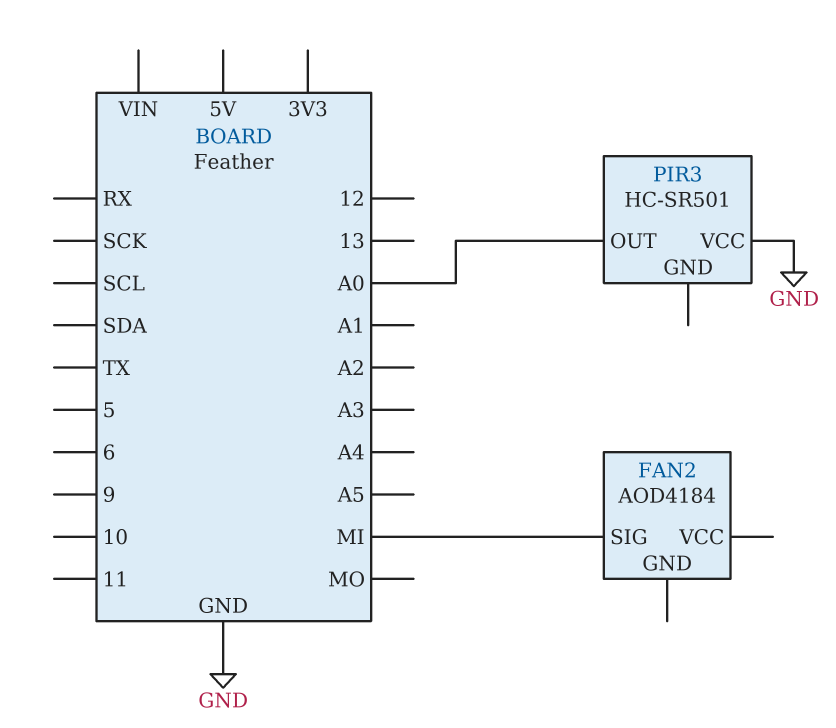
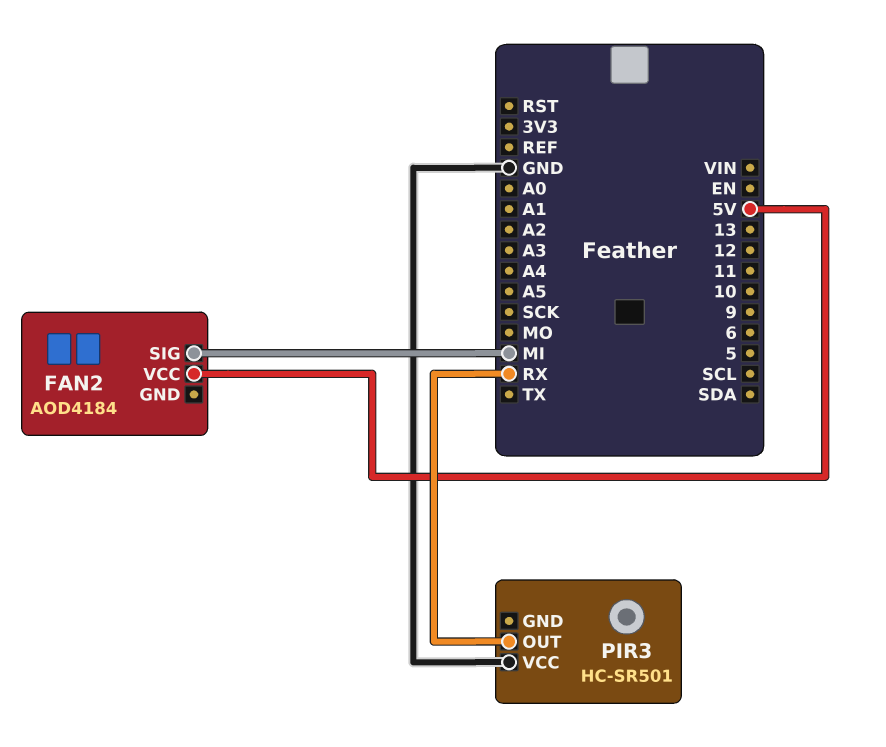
FAN2 pin VCC: none -> 5V
PIR3 pin OUT: A0 -> RX

